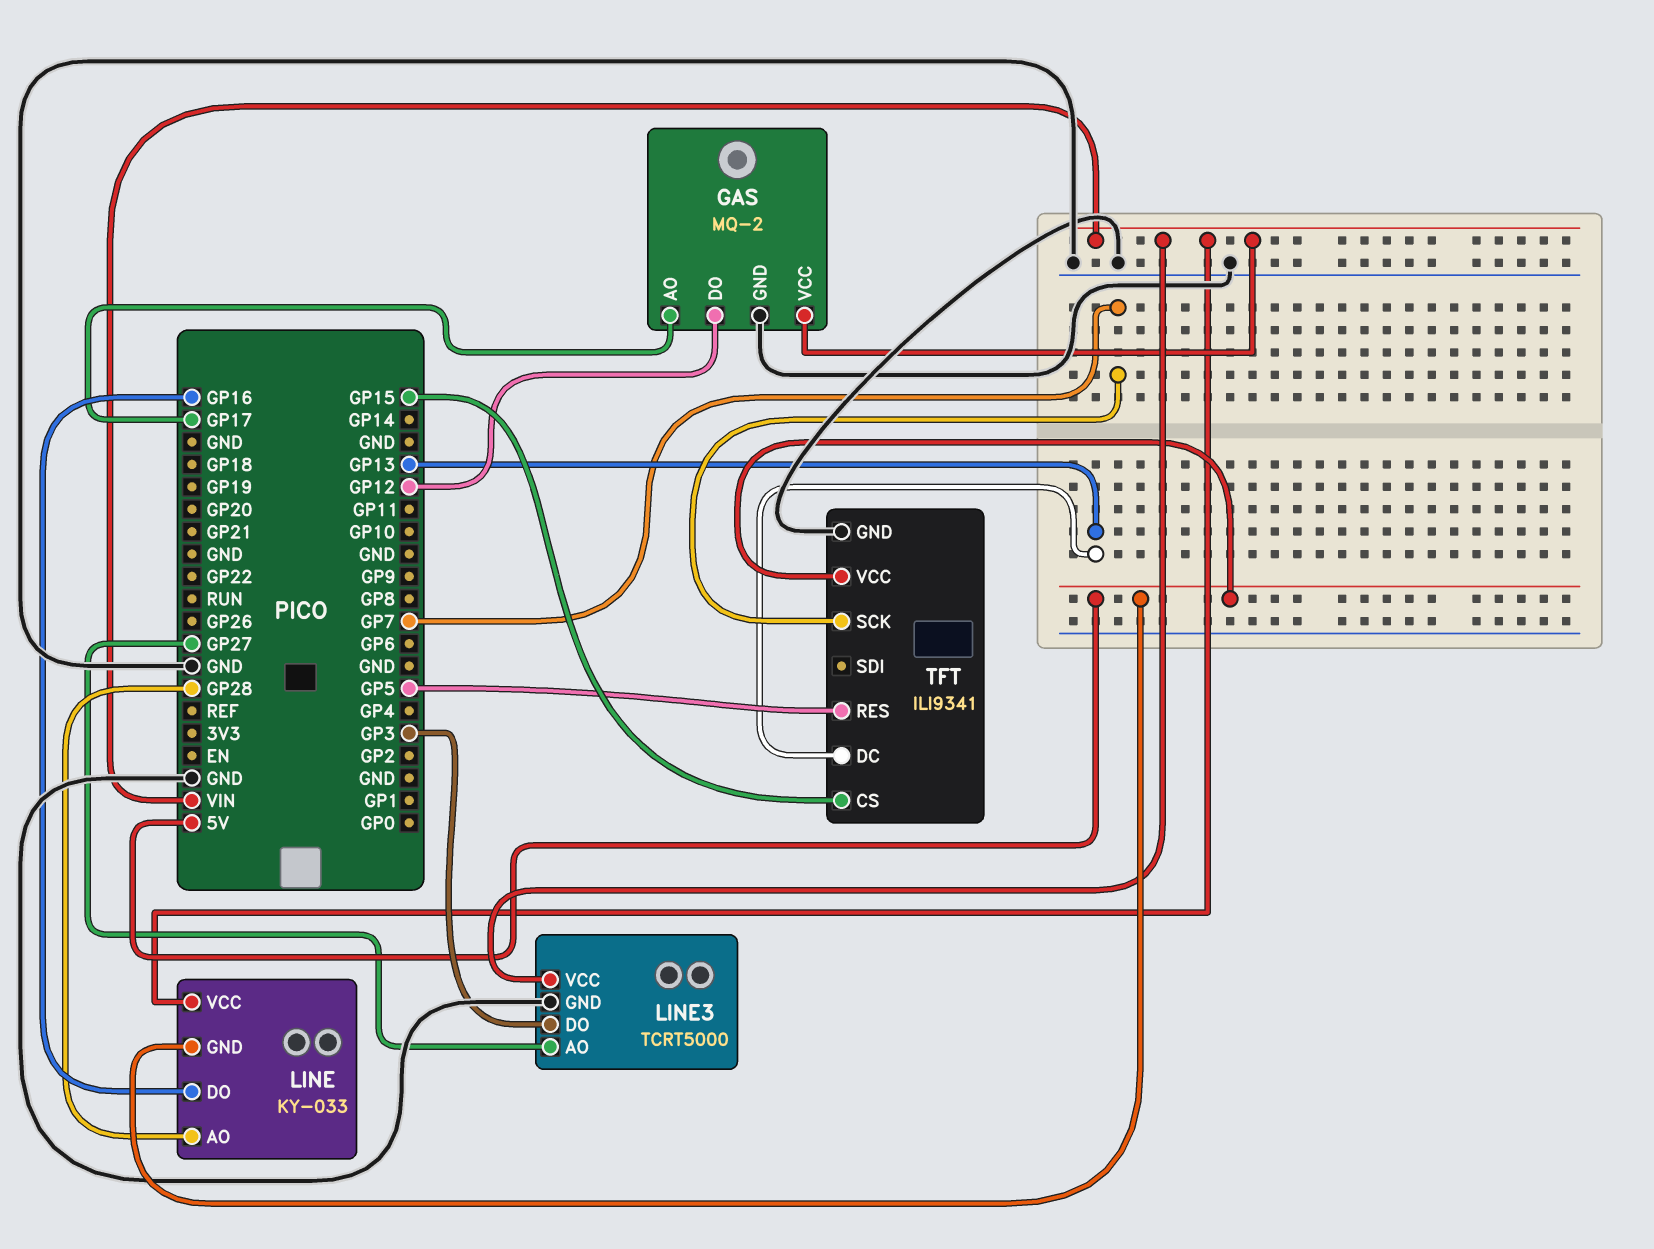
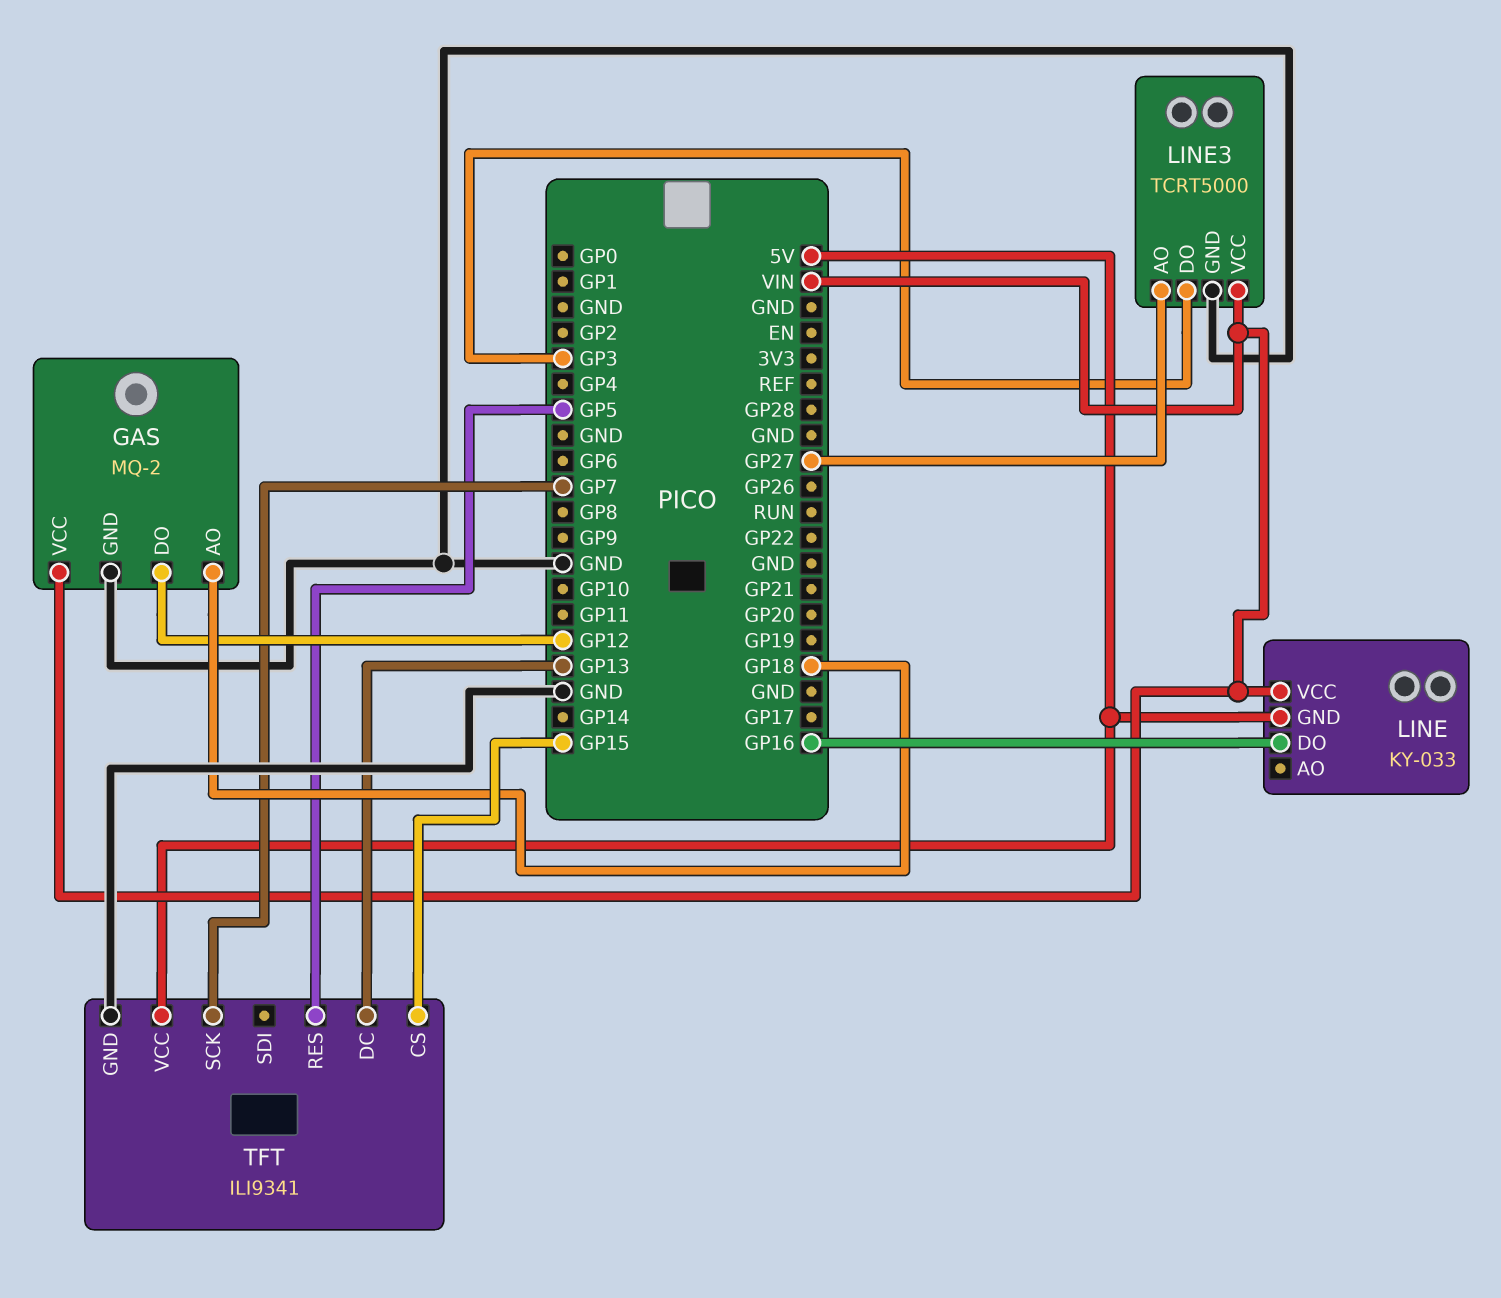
GAS pin AO: GP17 -> GP18
LINE pin AO: GP28 -> none

